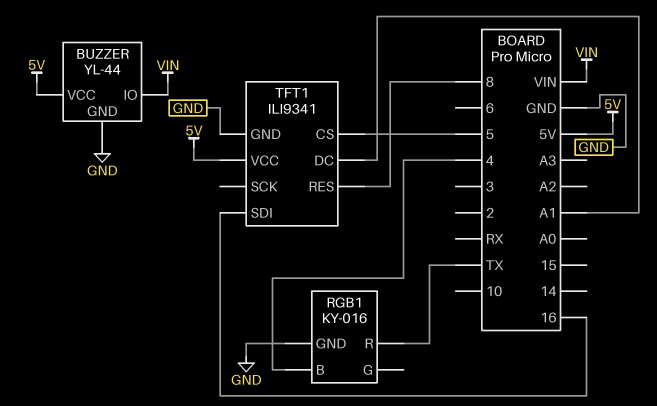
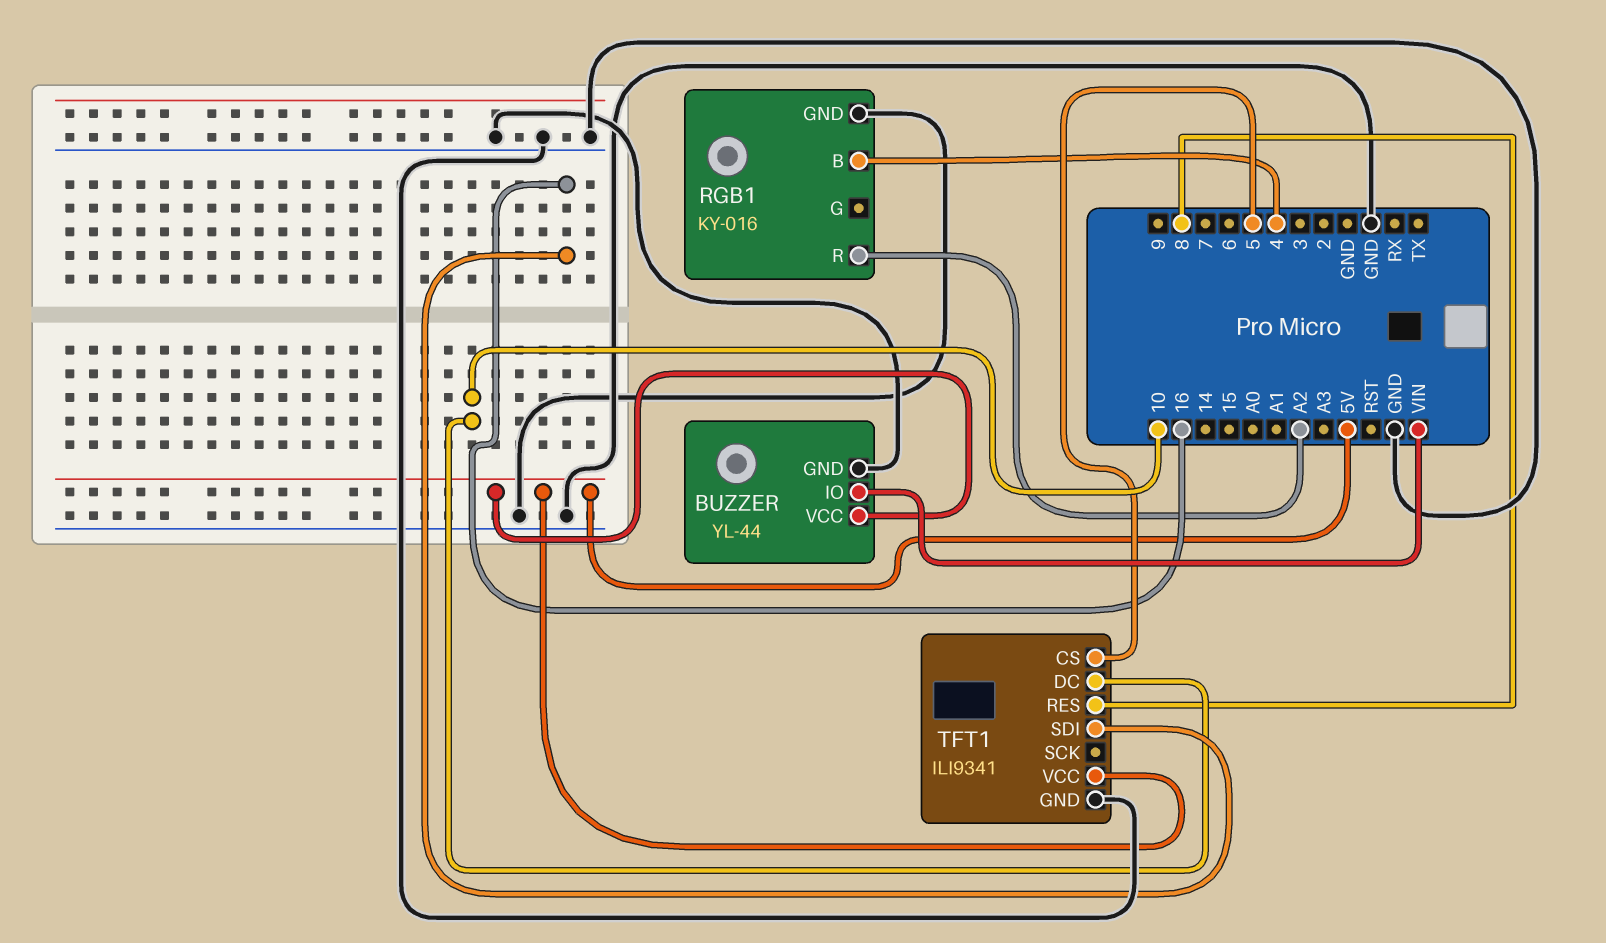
RGB1 pin R: TX -> A2
TFT1 pin DC: A1 -> 10

